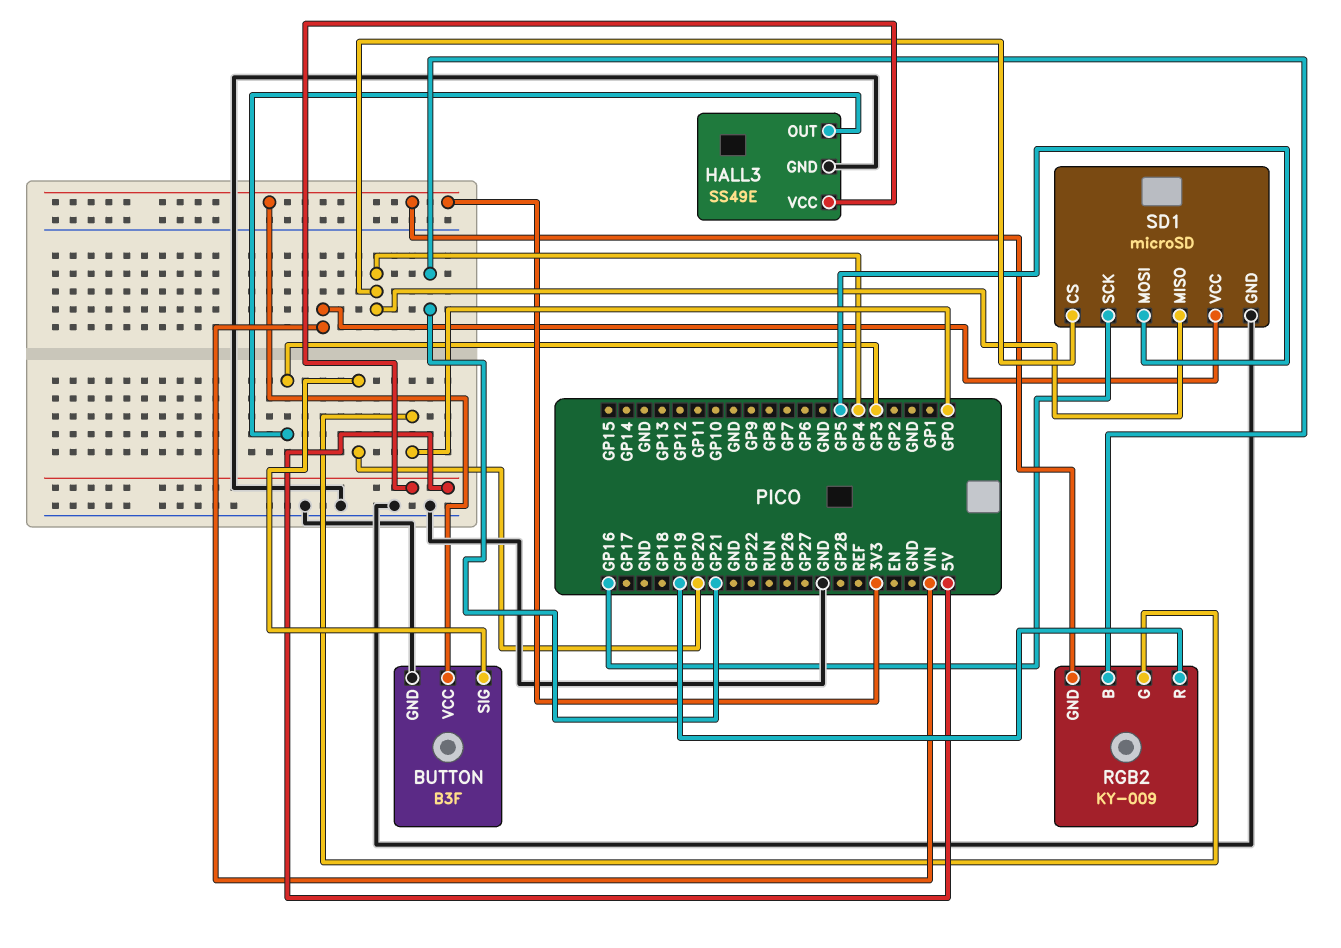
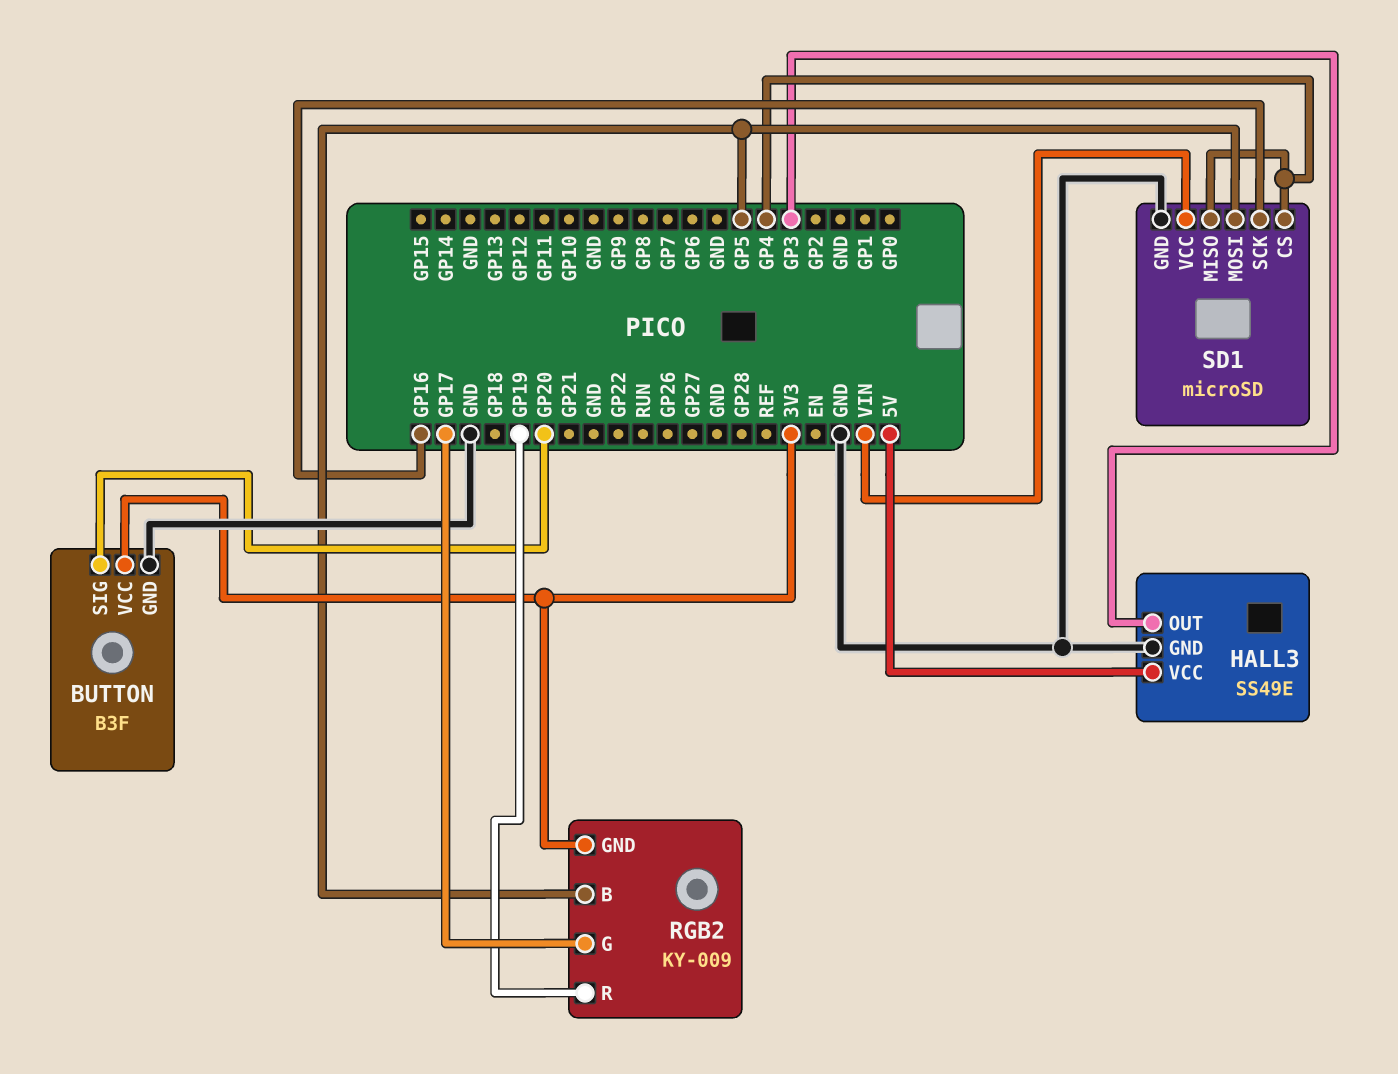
RGB2 pin B: GP21 -> GP5
RGB2 pin G: GP0 -> GP17

